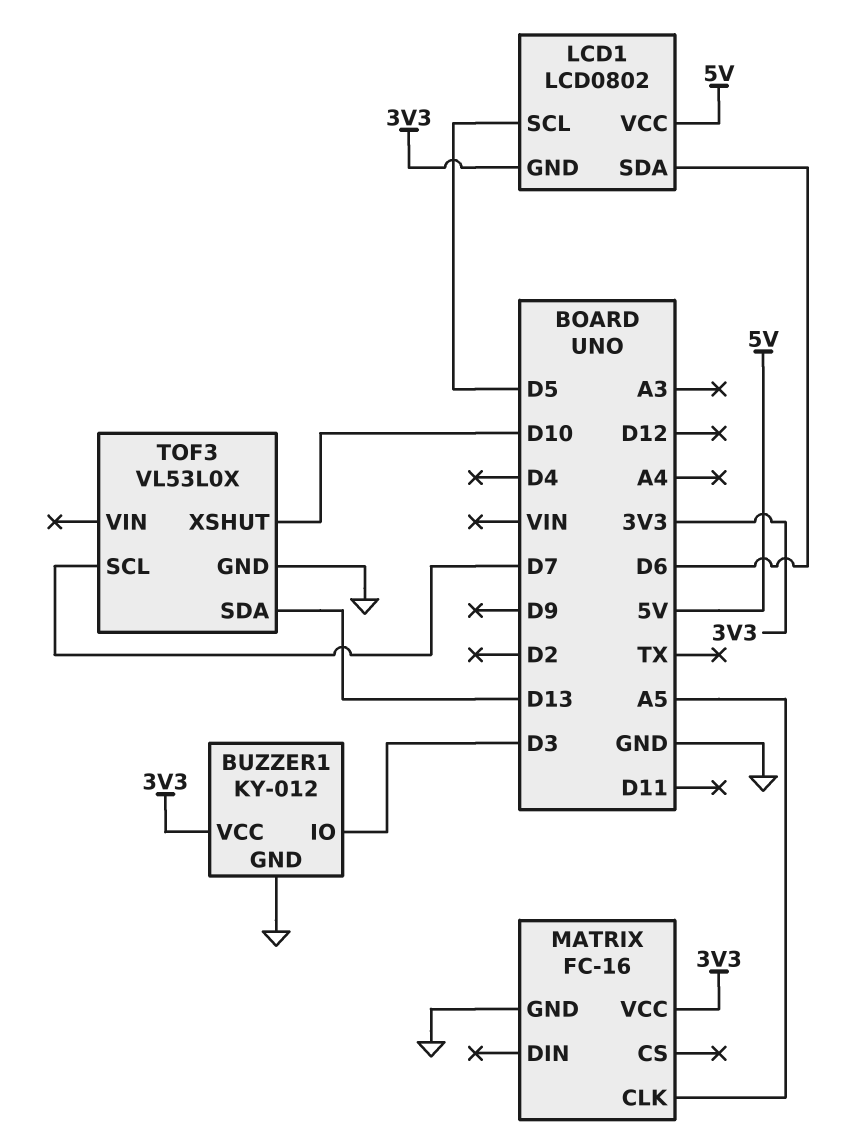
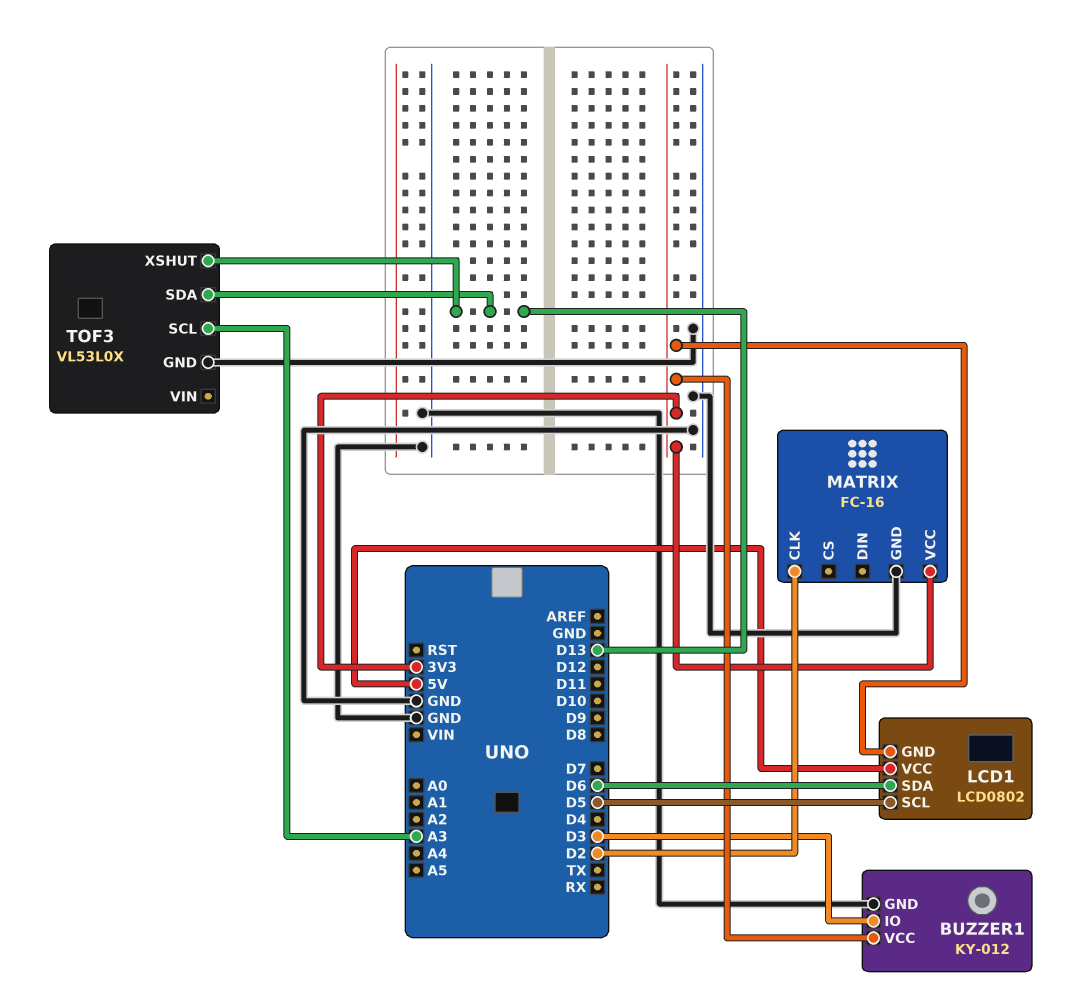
MATRIX pin CLK: A5 -> D2
TOF3 pin SCL: D7 -> A3
TOF3 pin XSHUT: D10 -> D13

